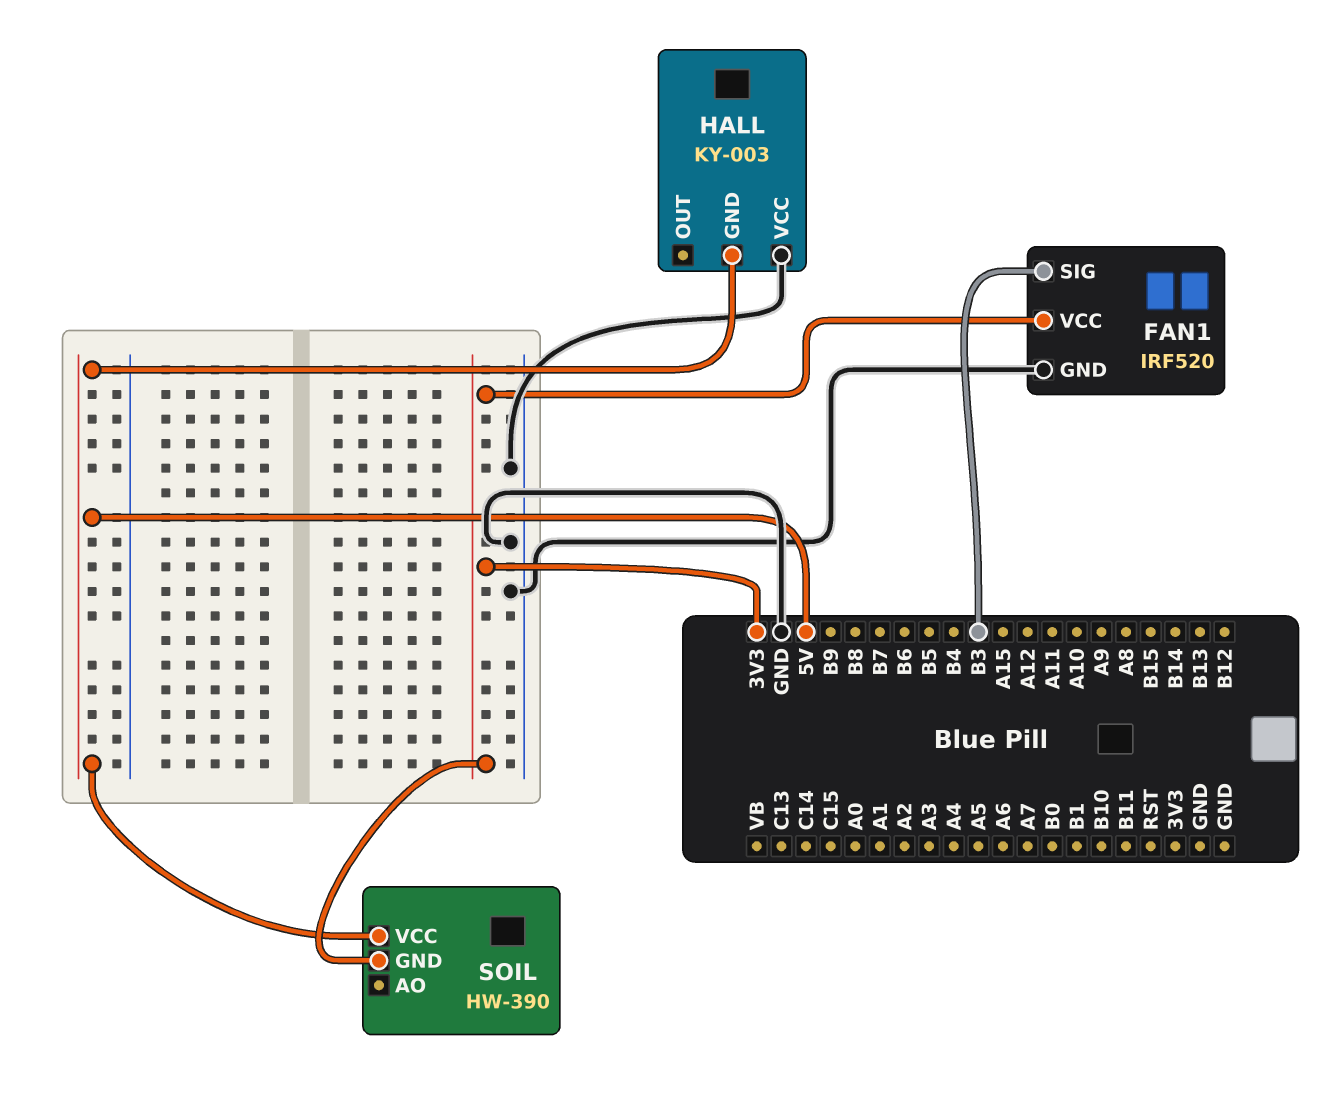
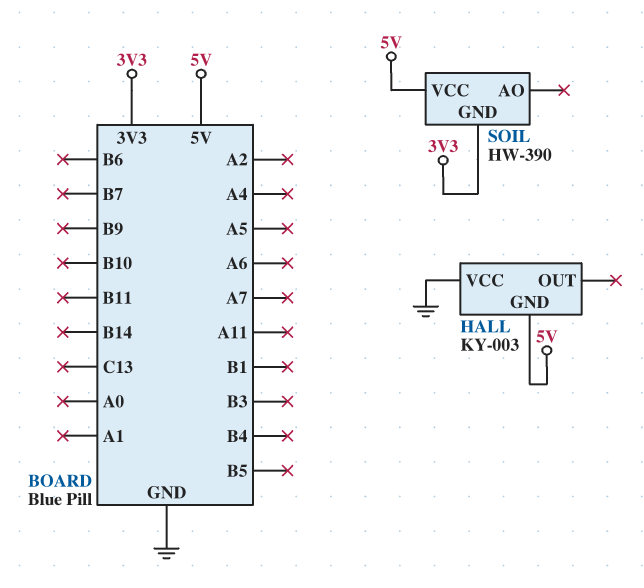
FAN1: IRF520 -> none
FAN1 pin GND: GND -> none
FAN1 pin SIG: B3 -> none
FAN1 pin VCC: 3V3 -> none

